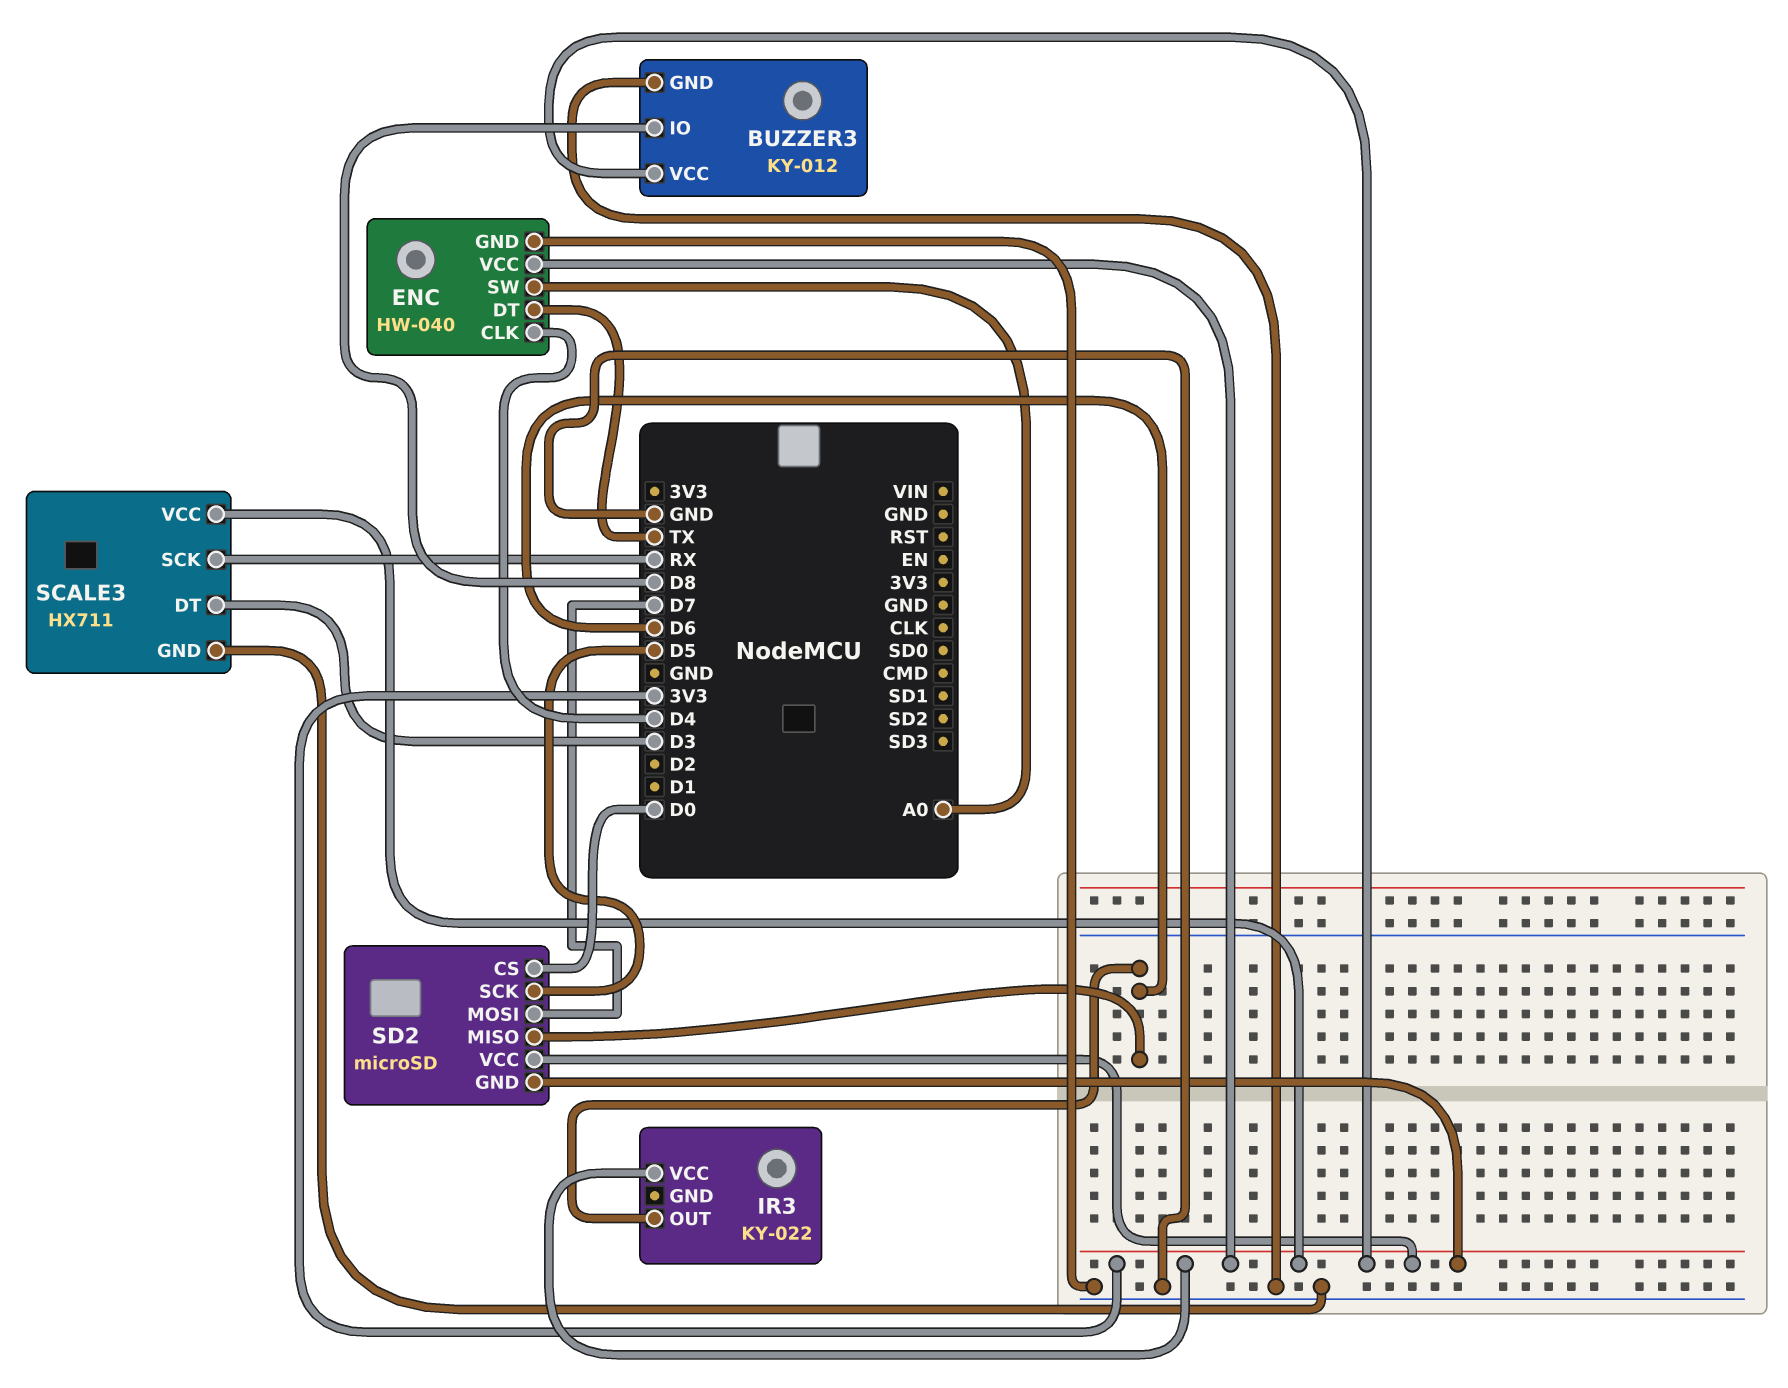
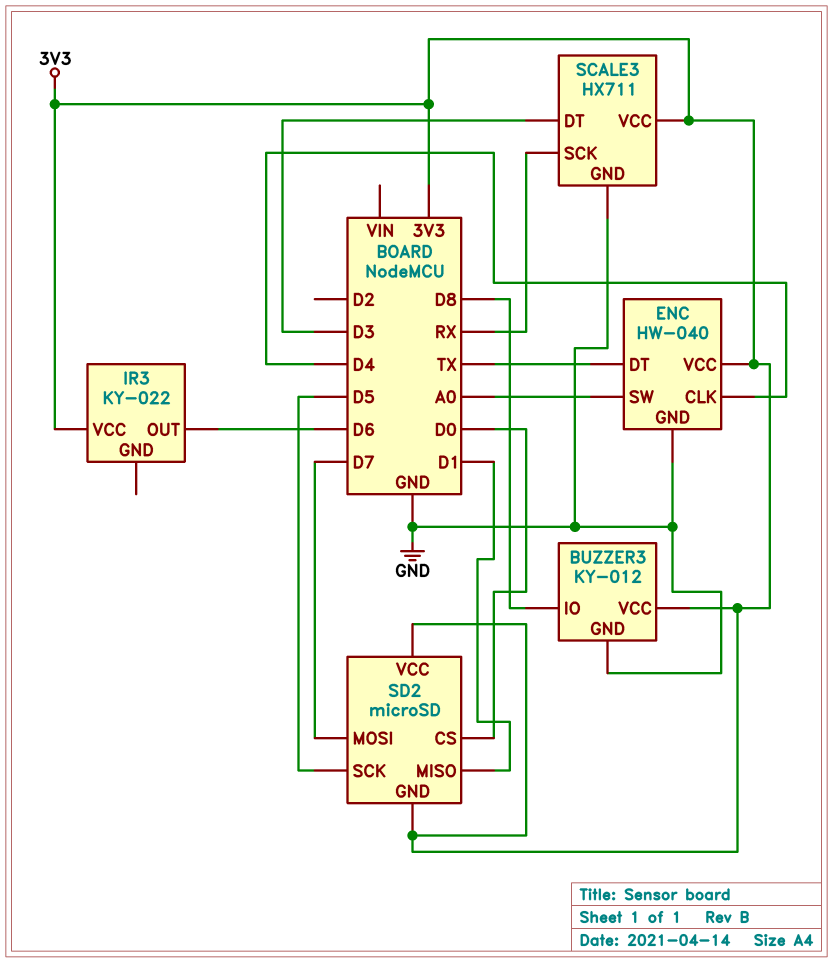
SD2 pin MISO: D6 -> D1

